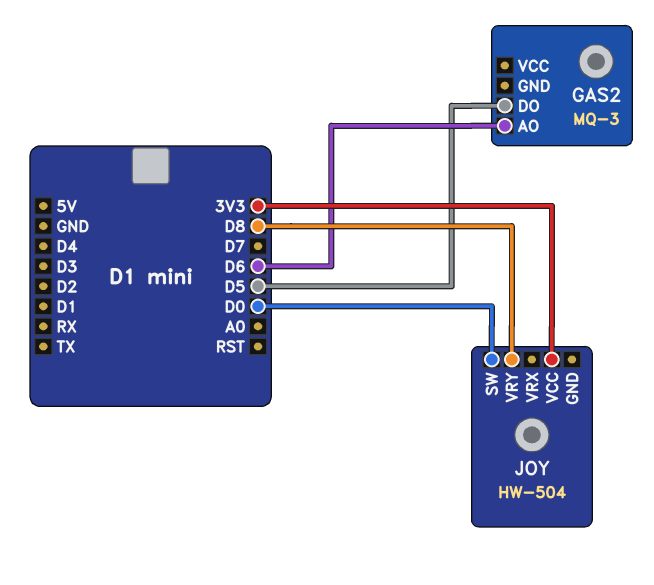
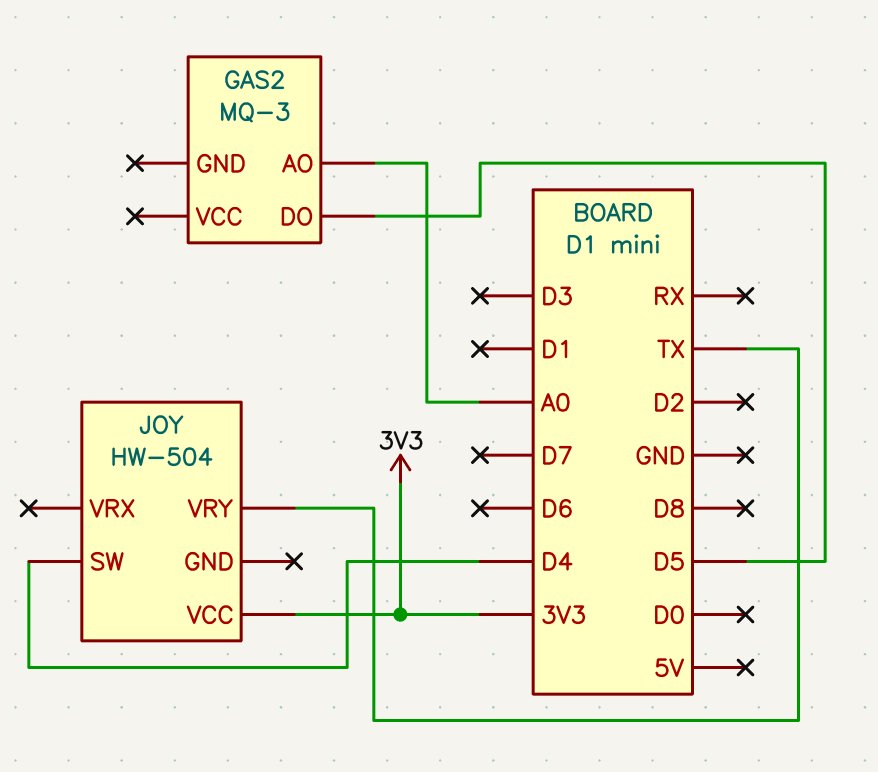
GAS2 pin AO: D6 -> A0
JOY pin SW: D0 -> D4
JOY pin VRY: D8 -> TX

